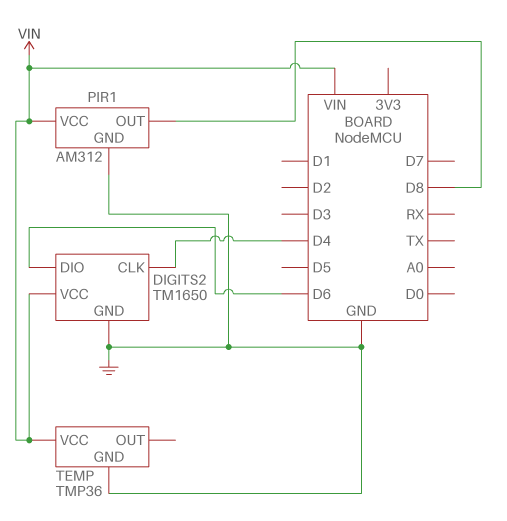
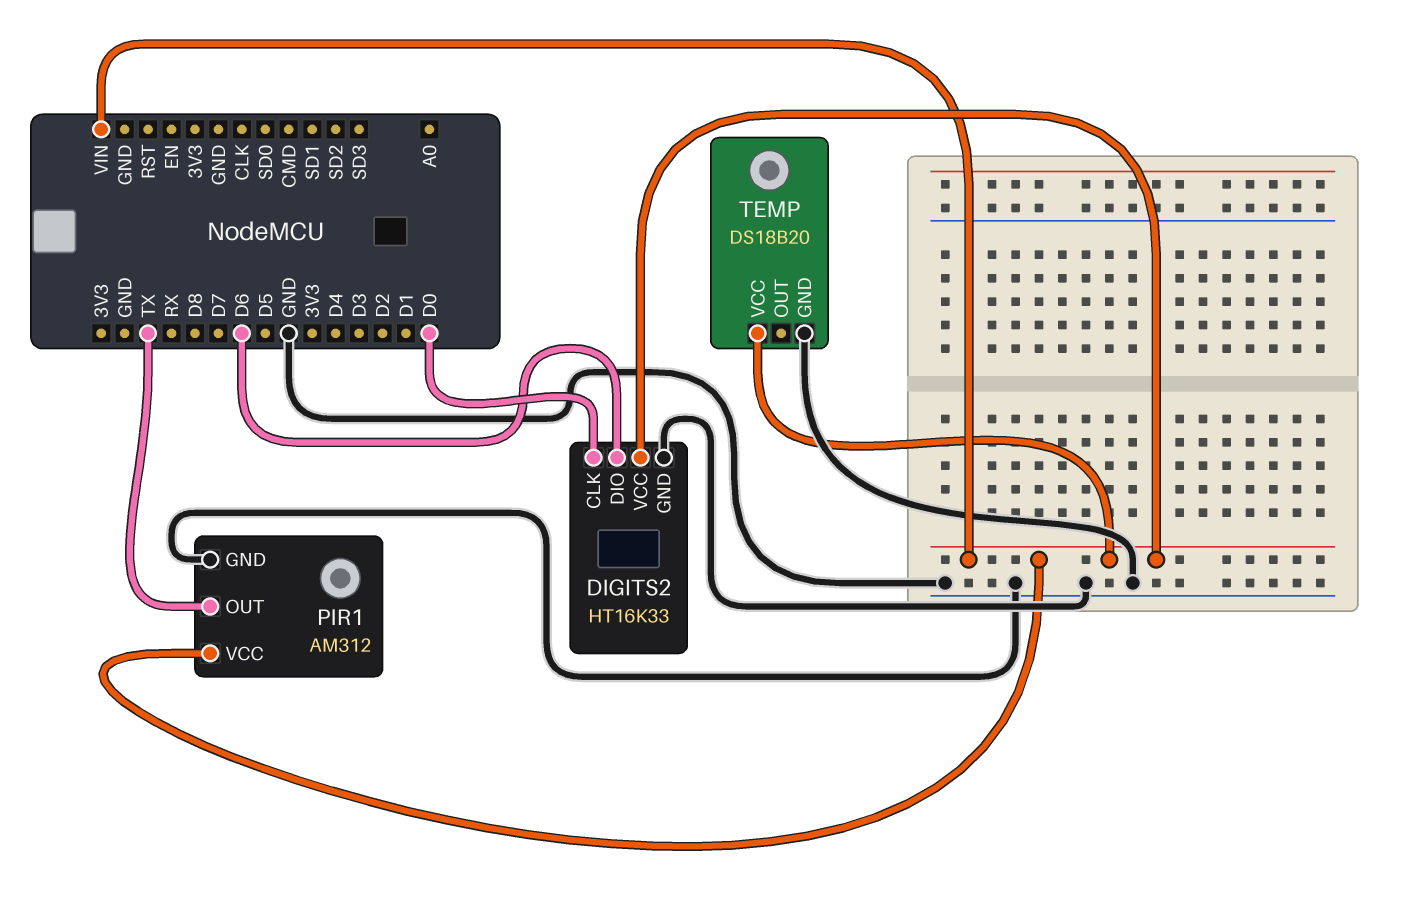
DIGITS2: TM1650 -> HT16K33
DIGITS2 pin CLK: D4 -> D0
PIR1 pin OUT: D8 -> TX
TEMP: TMP36 -> DS18B20

